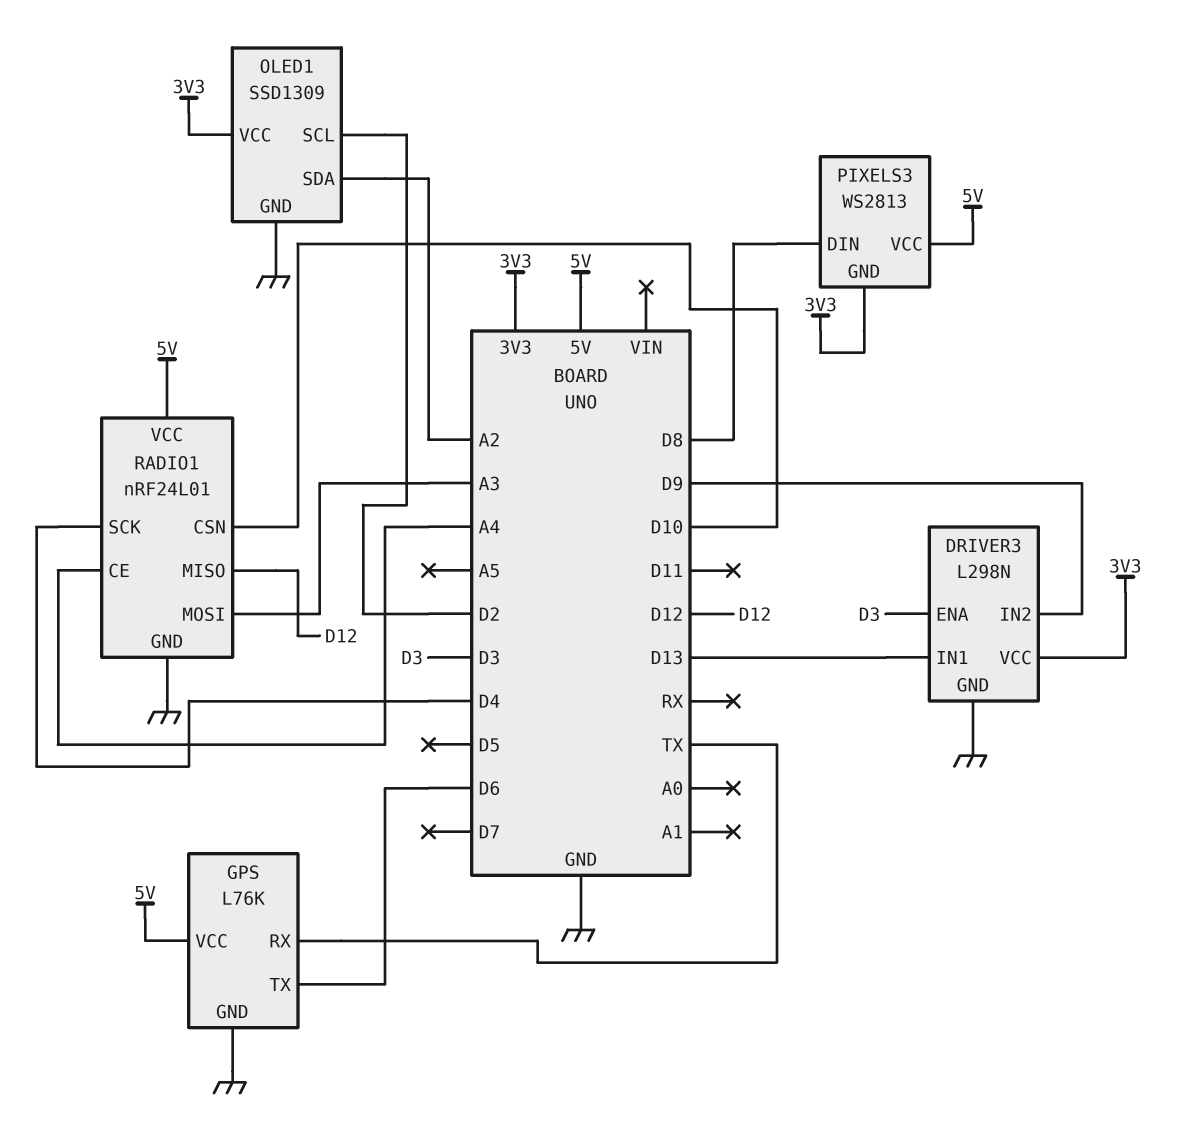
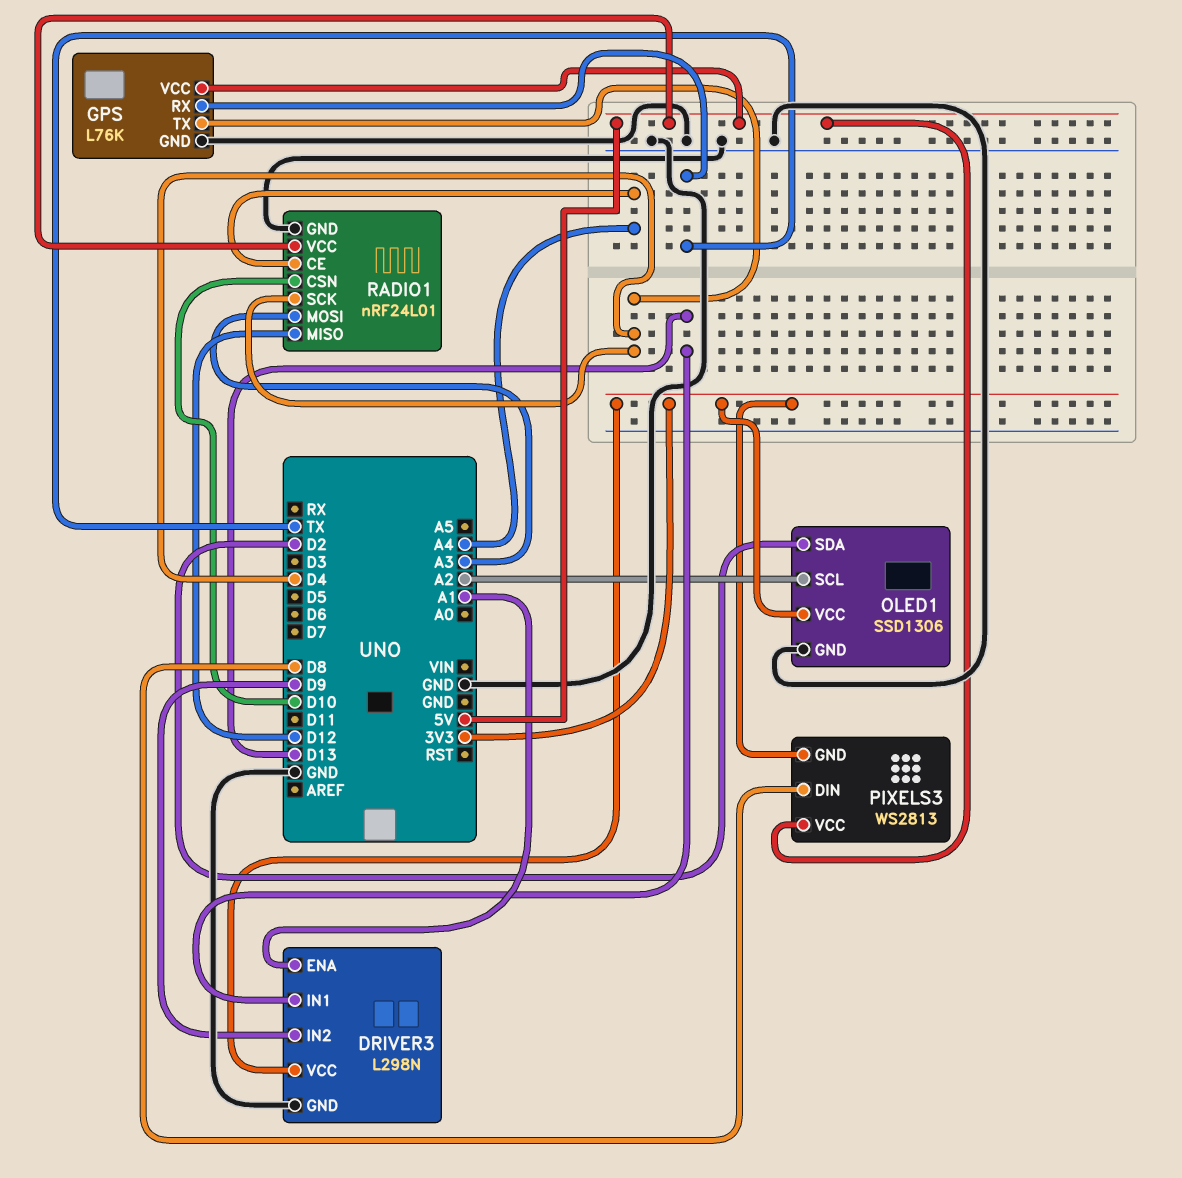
DRIVER3 pin ENA: D3 -> A1
GPS pin TX: D6 -> D4
OLED1: SSD1309 -> SSD1306
OLED1 pin SCL: D2 -> A2
OLED1 pin SDA: A2 -> D2

